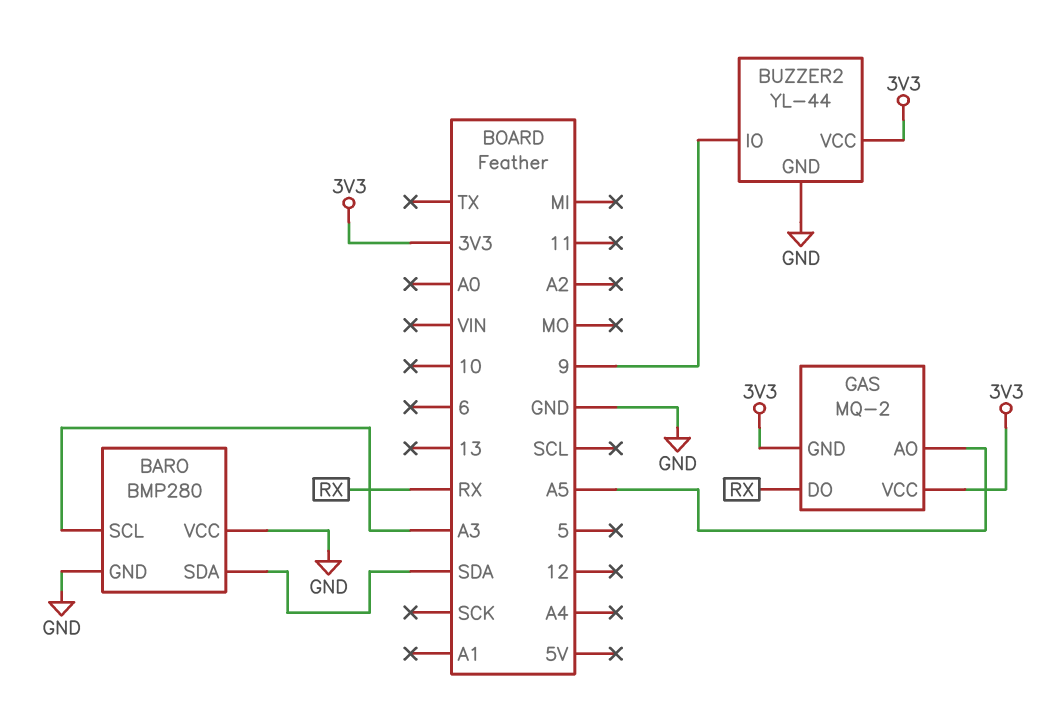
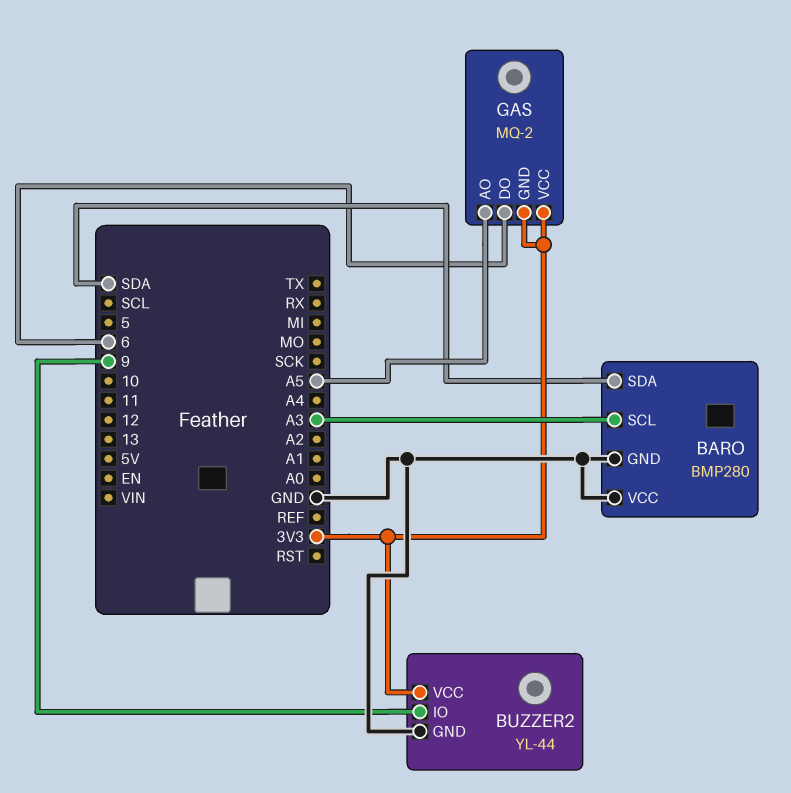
GAS pin DO: RX -> 6

